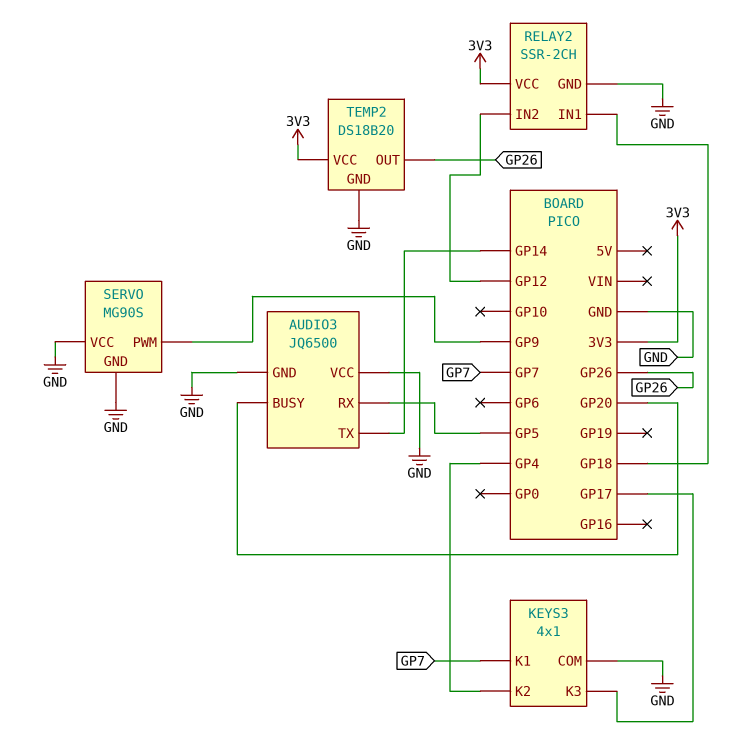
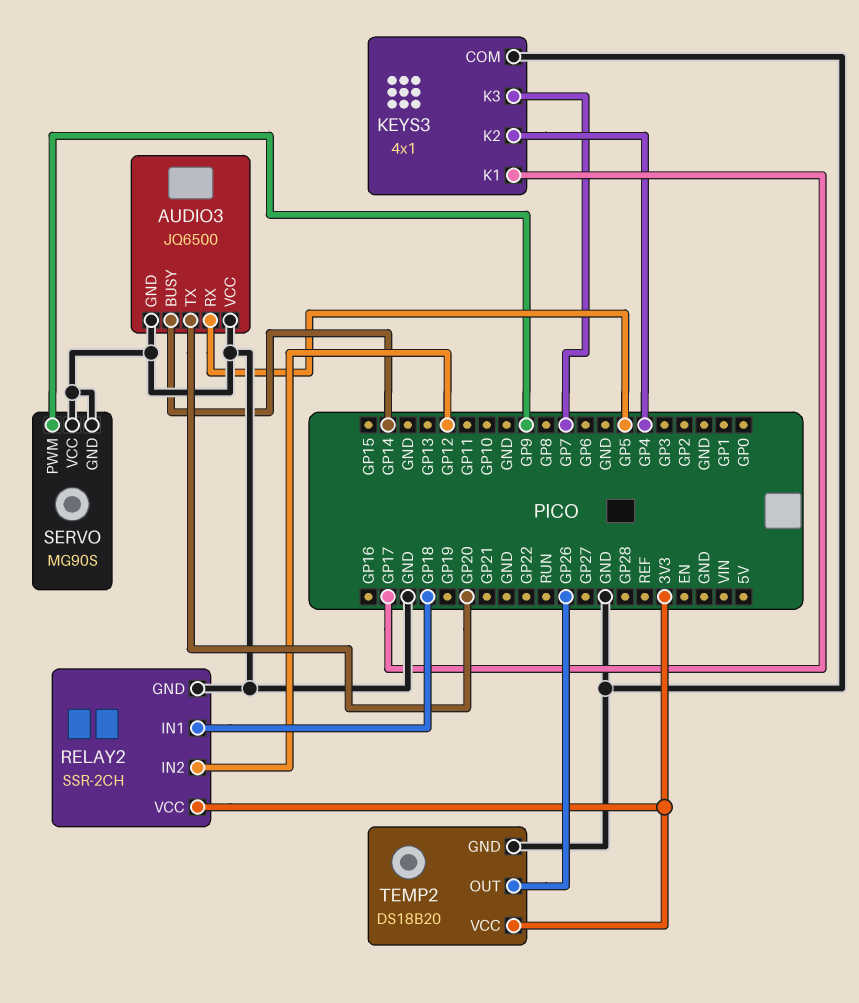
AUDIO3 pin BUSY: GP20 -> GP14
AUDIO3 pin TX: GP14 -> GP20
KEYS3 pin K1: GP7 -> GP17
KEYS3 pin K3: GP17 -> GP7

